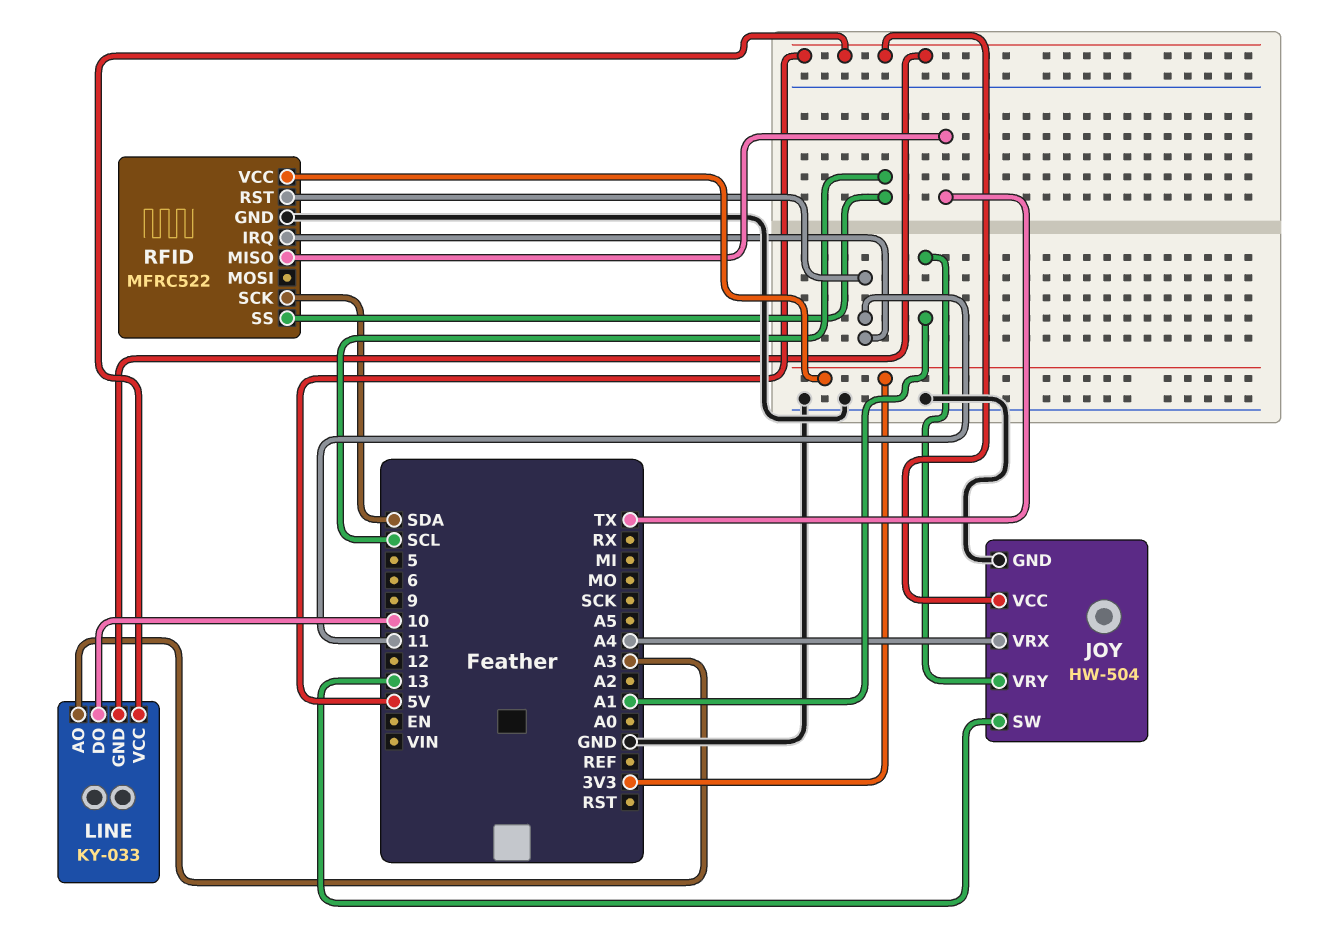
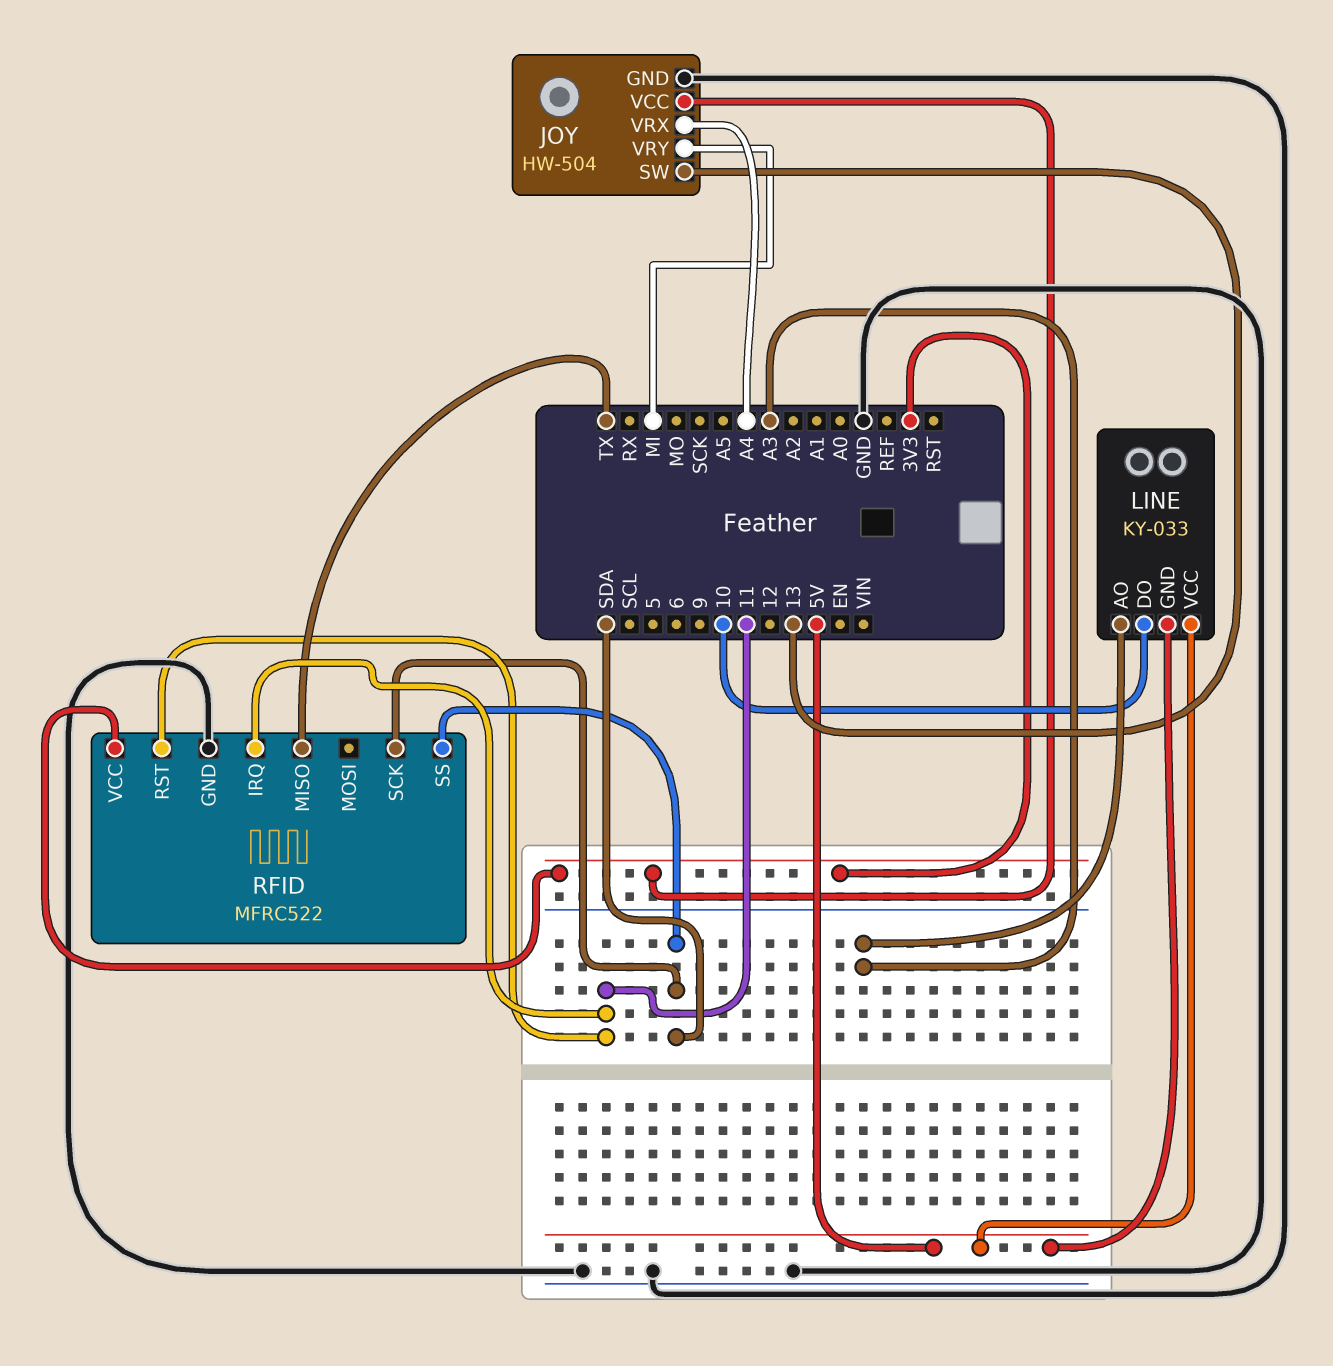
JOY pin VCC: 5V -> 3V3
JOY pin VRY: A1 -> MI
RFID pin SS: SCL -> SDA

